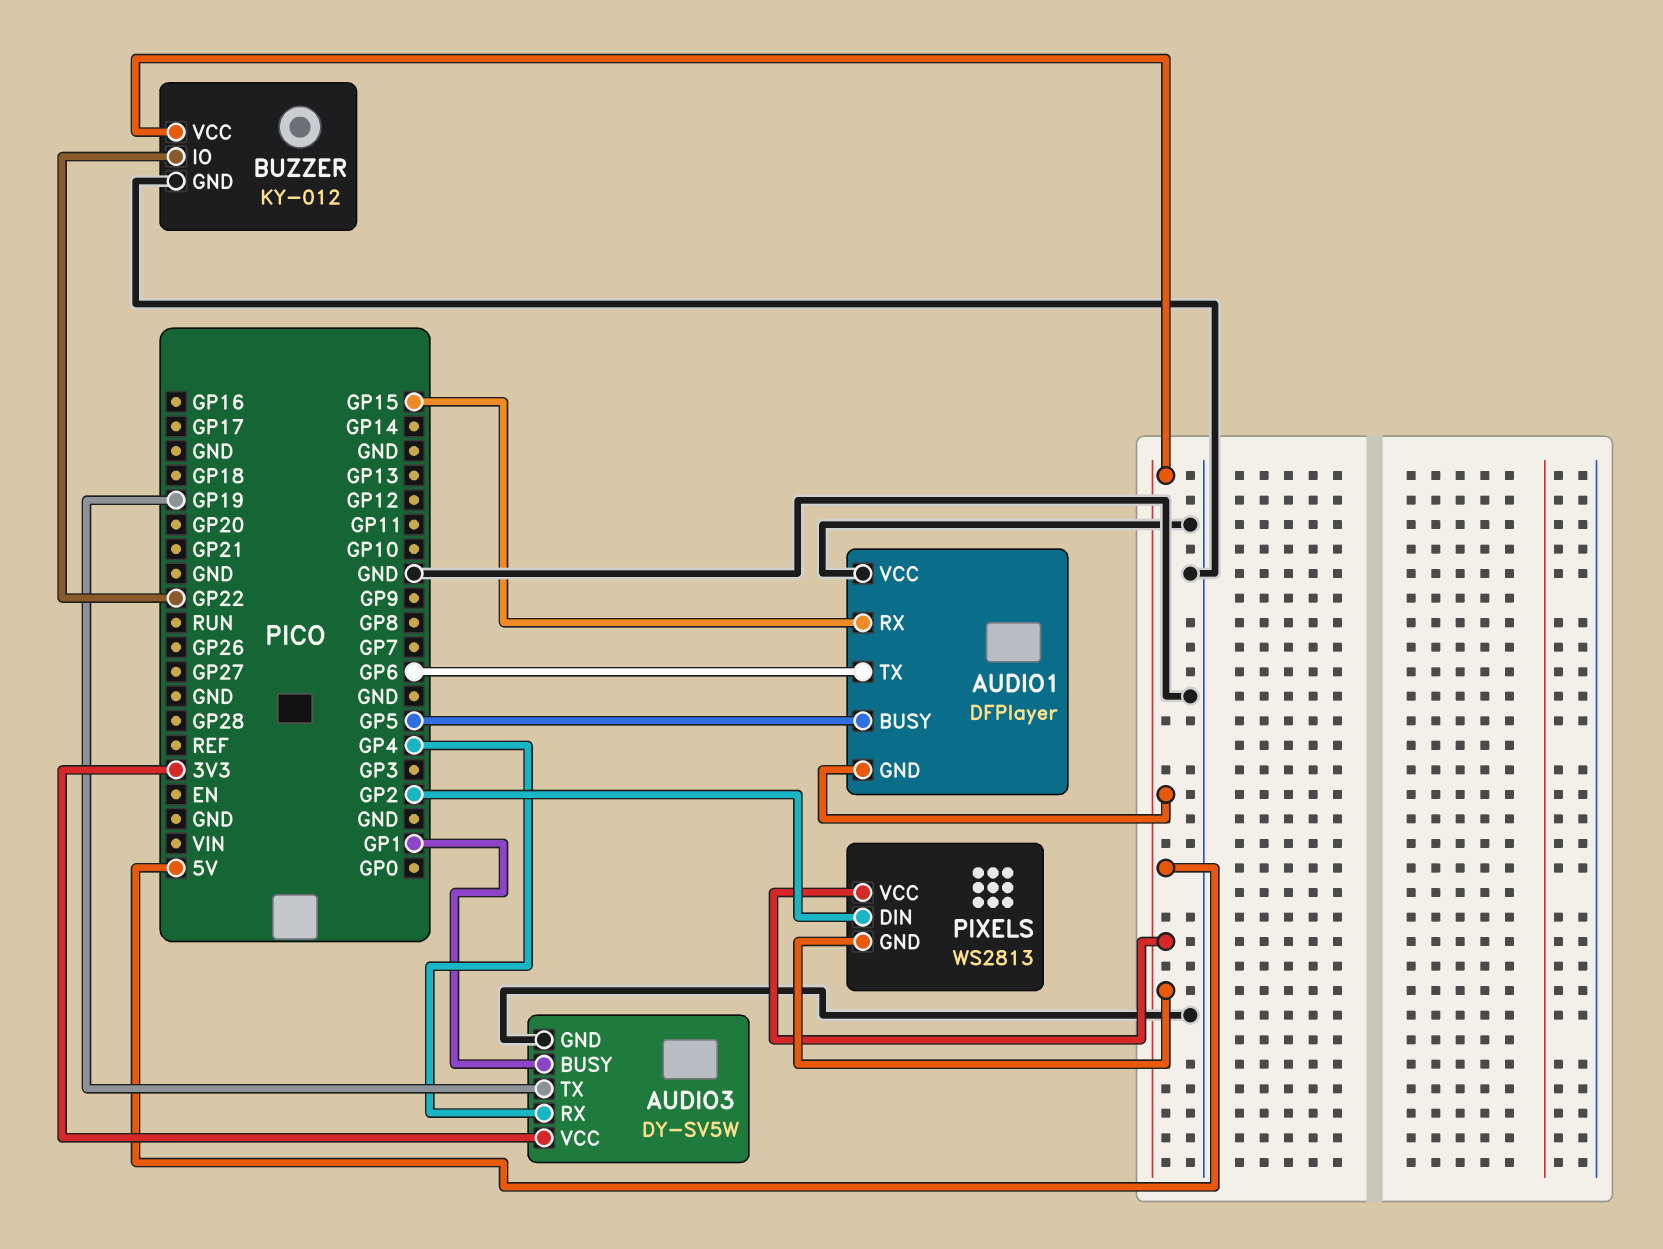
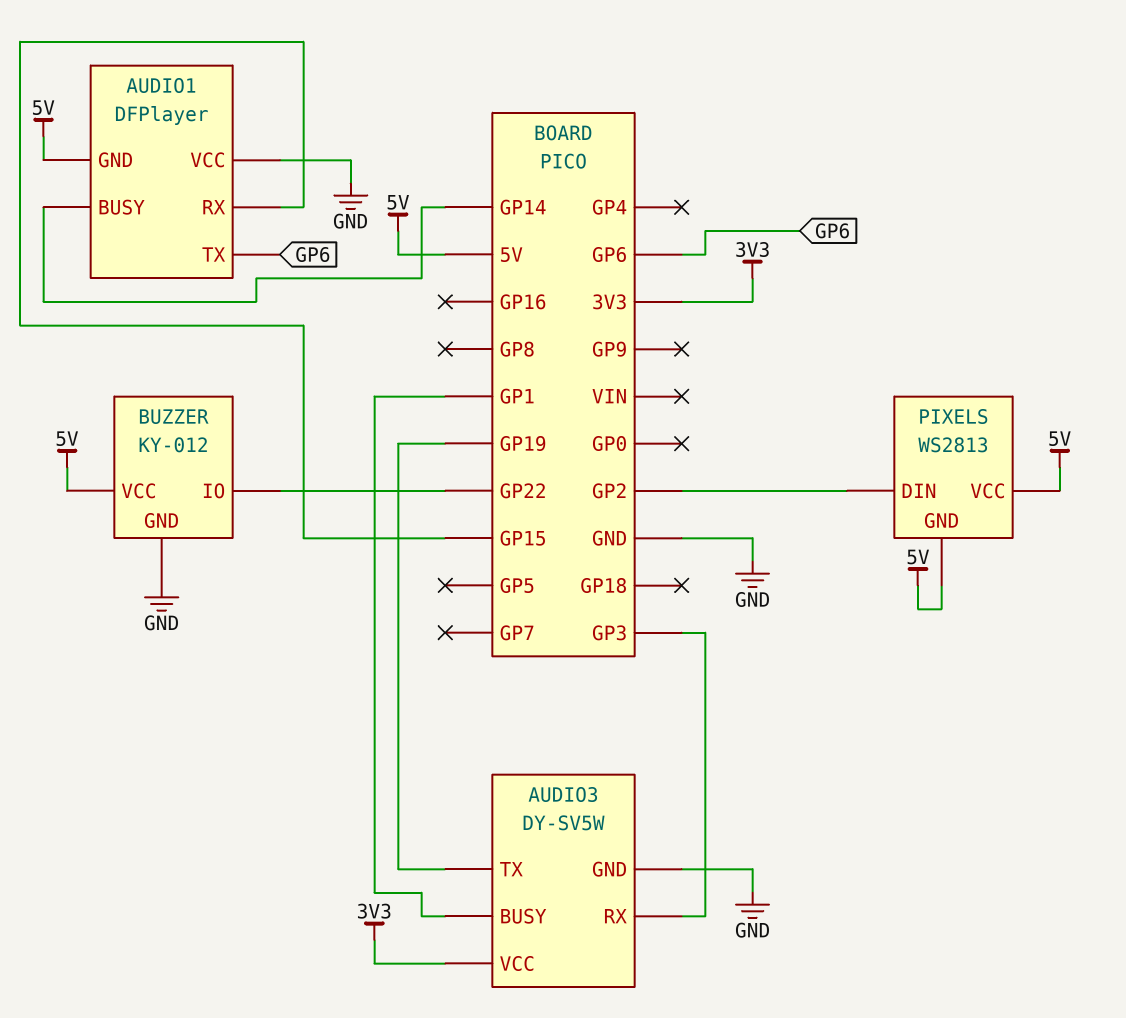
AUDIO1 pin BUSY: GP5 -> GP14
AUDIO3 pin RX: GP4 -> GP3

